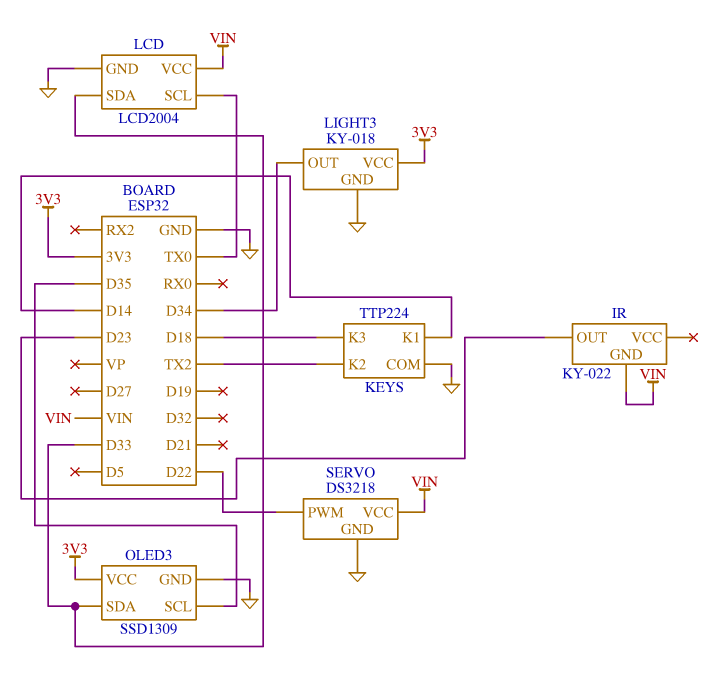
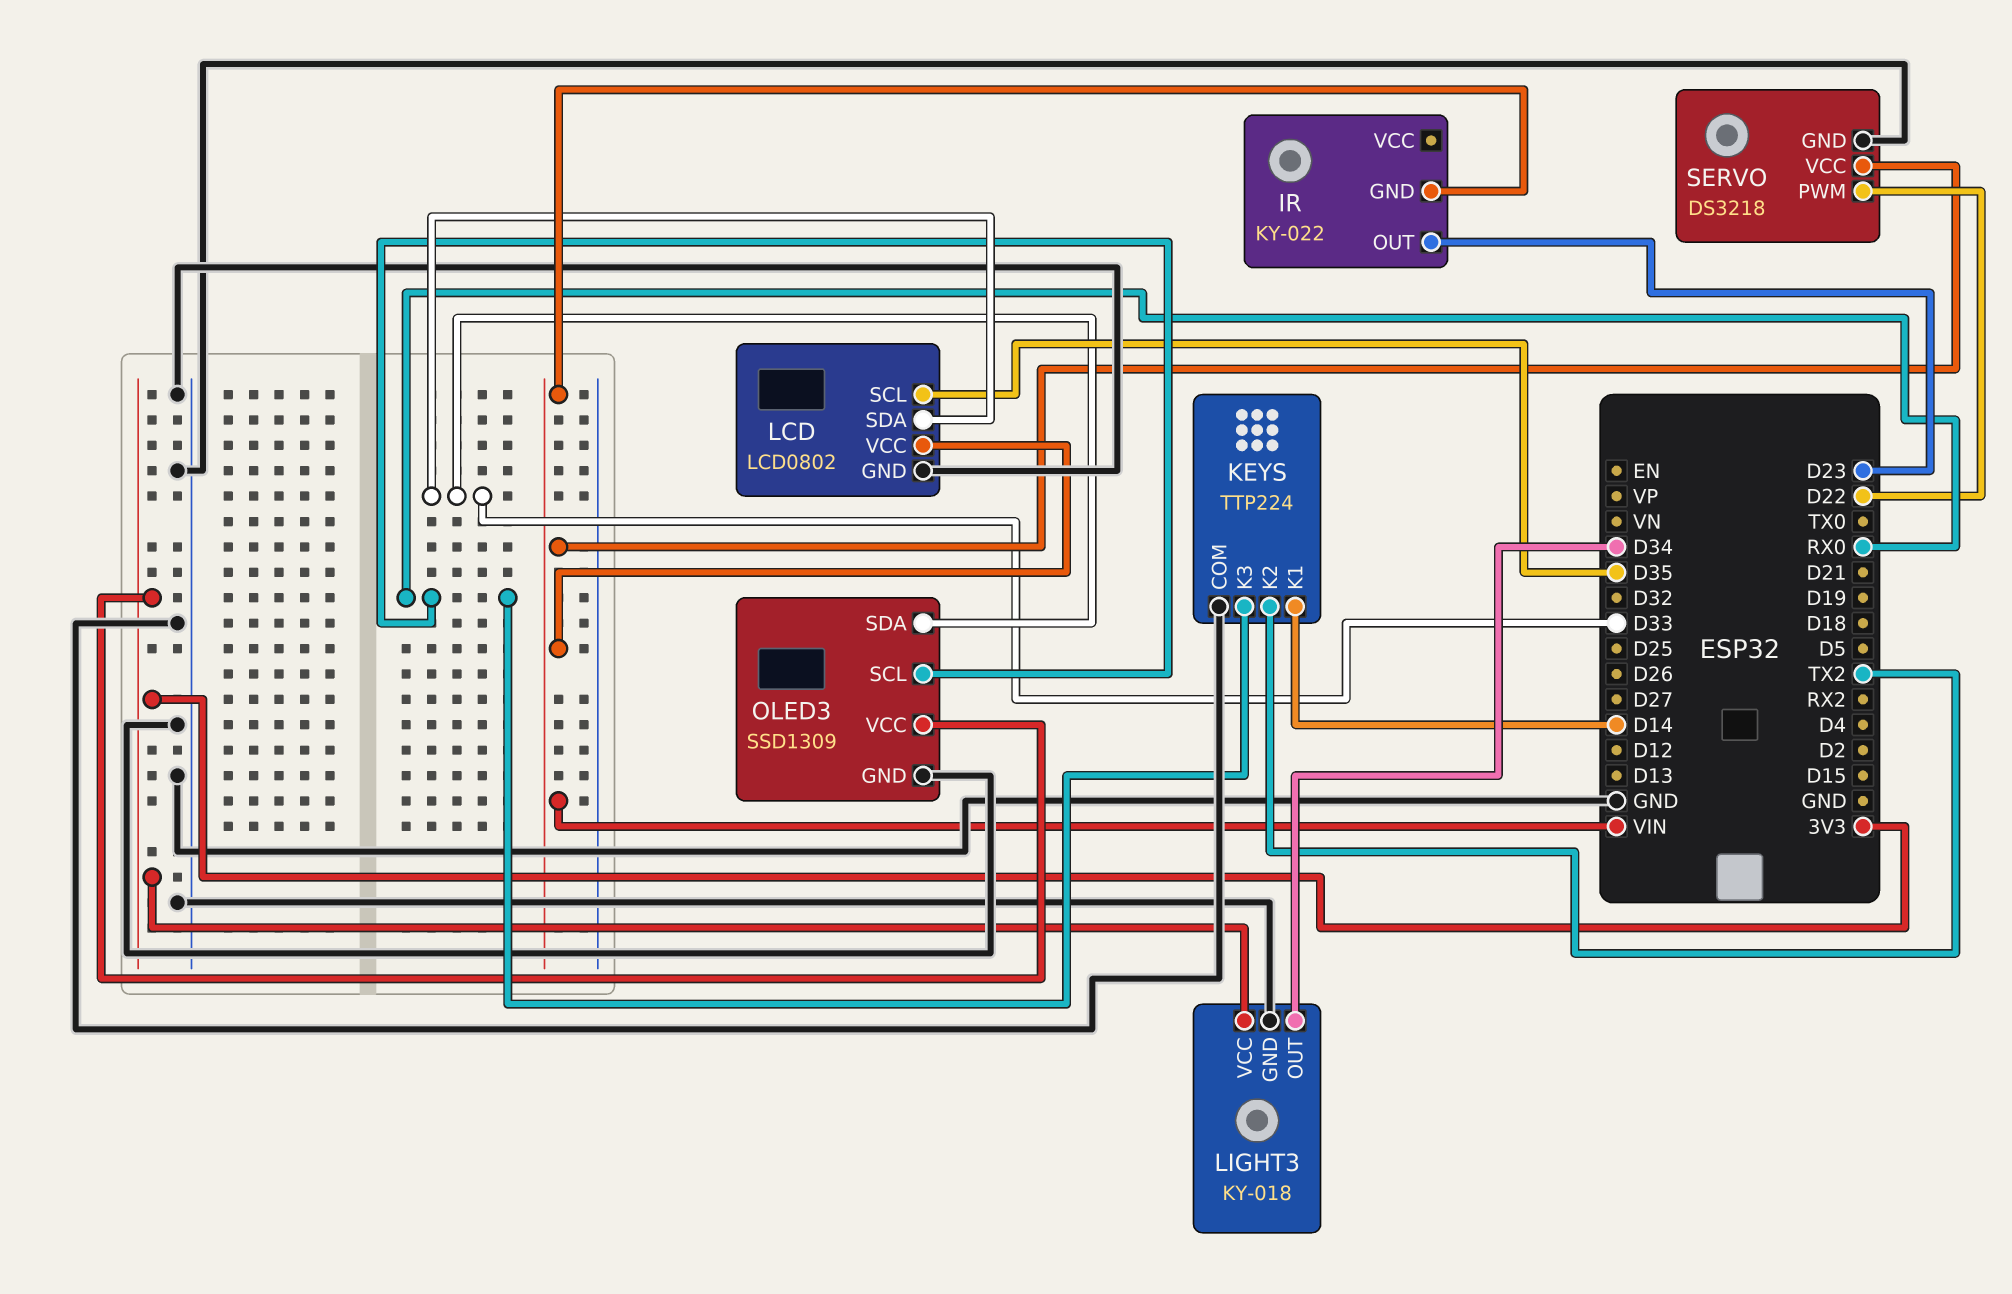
KEYS pin K3: D18 -> RX0
LCD: LCD2004 -> LCD0802
LCD pin SCL: TX0 -> D35
OLED3 pin SCL: D35 -> RX0

